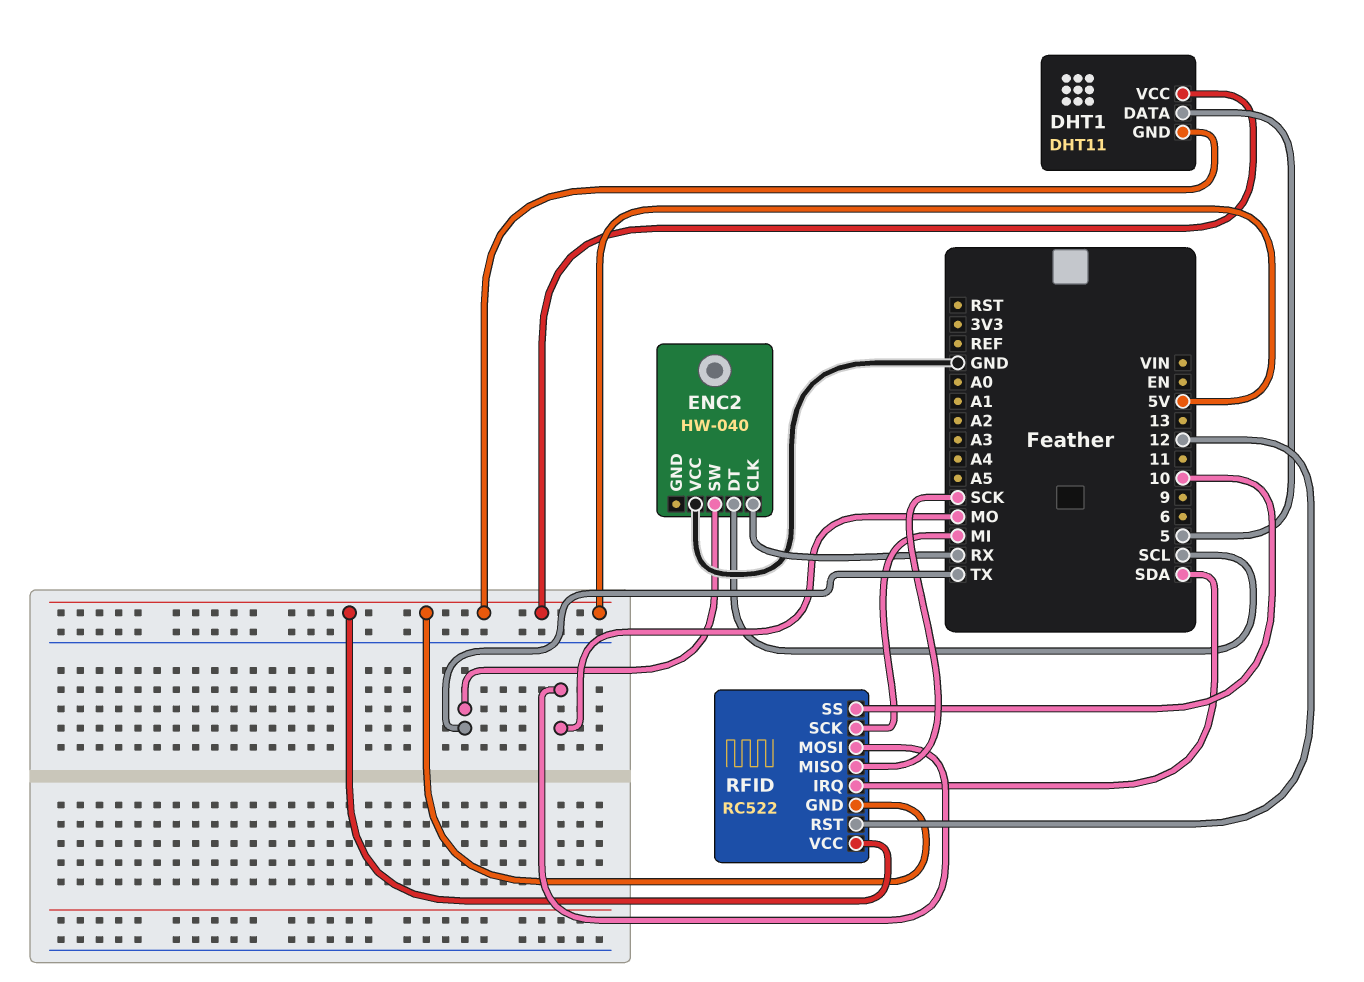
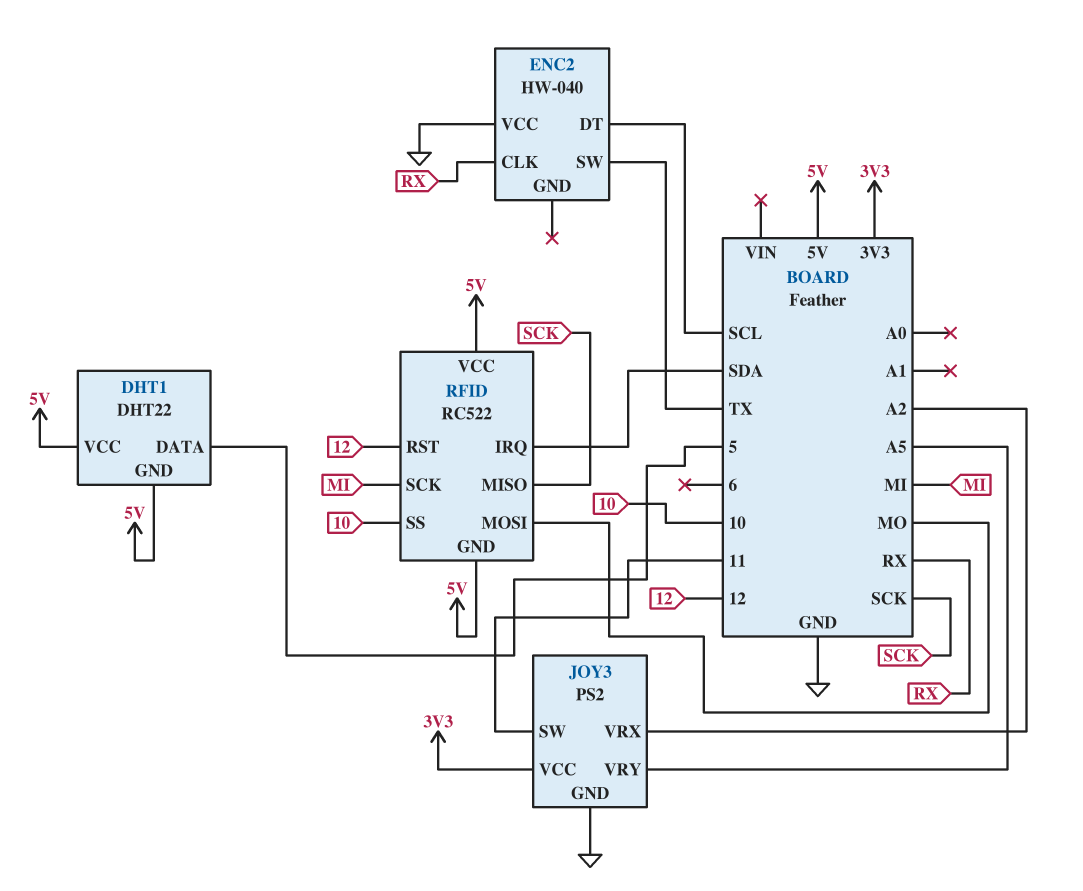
DHT1: DHT11 -> DHT22
JOY3: none -> PS2
JOY3 pin GND: none -> GND
JOY3 pin SW: none -> 11
JOY3 pin VCC: none -> 3V3
JOY3 pin VRX: none -> A2
JOY3 pin VRY: none -> A5

